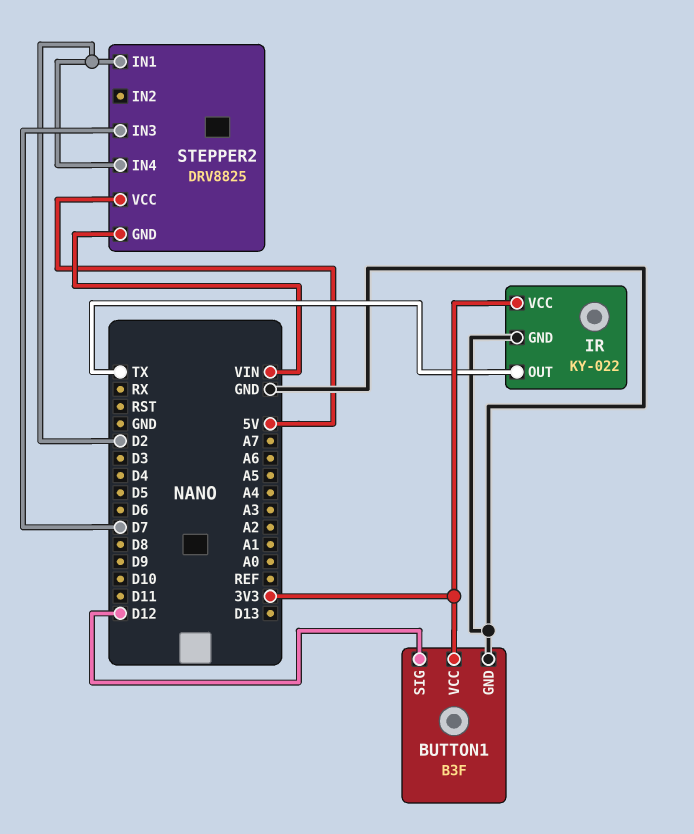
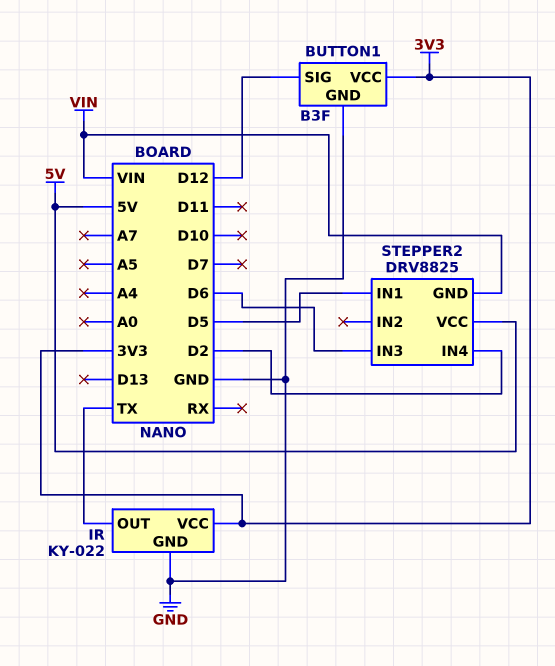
STEPPER2 pin IN1: D2 -> D5
STEPPER2 pin IN3: D7 -> D6

